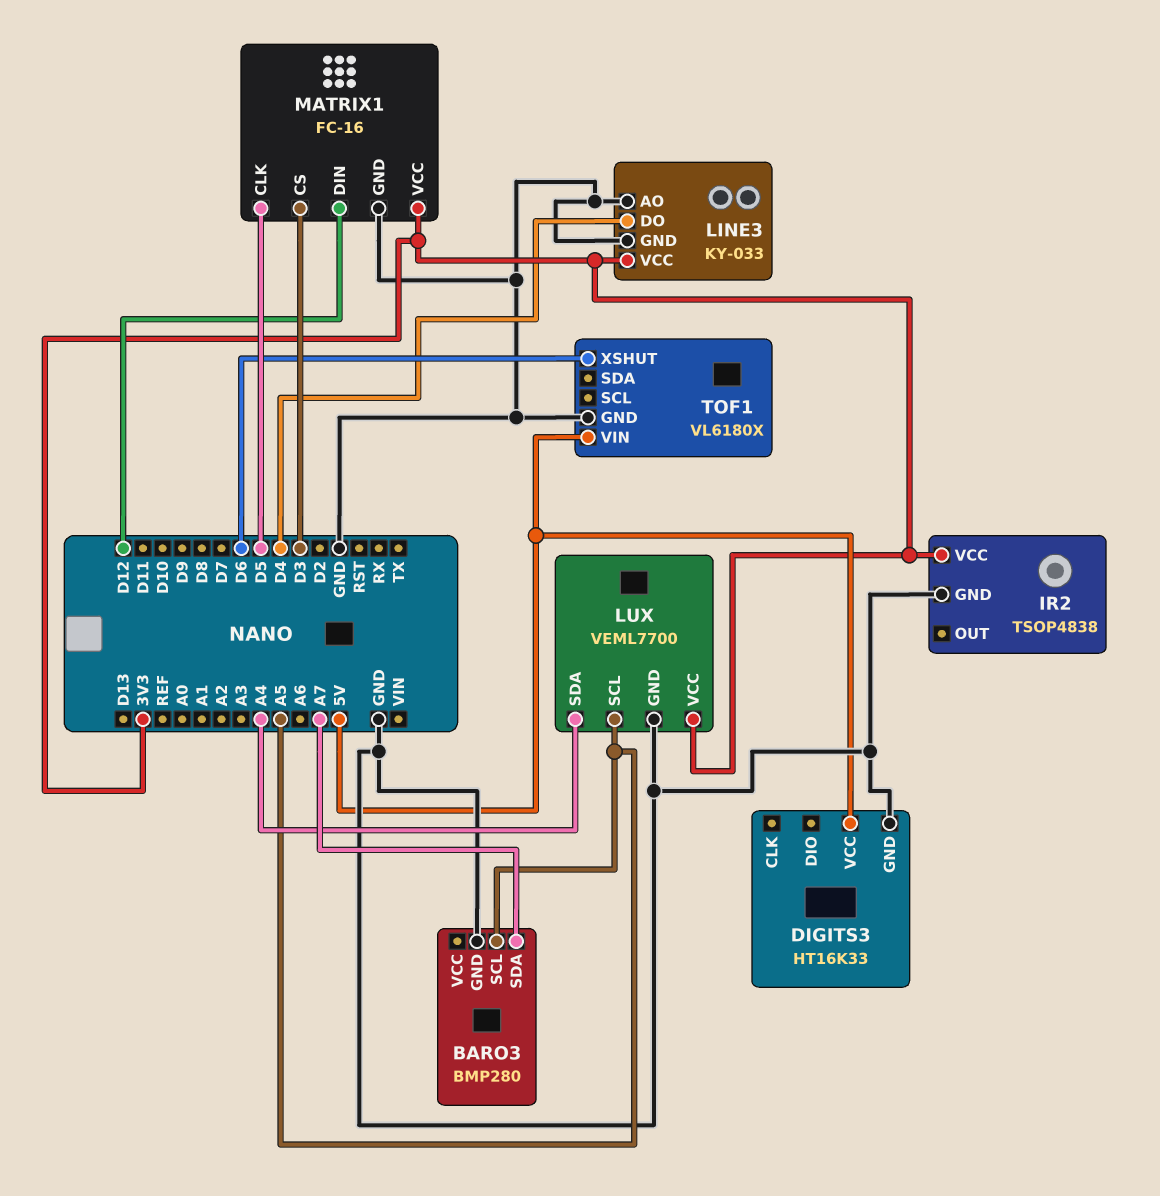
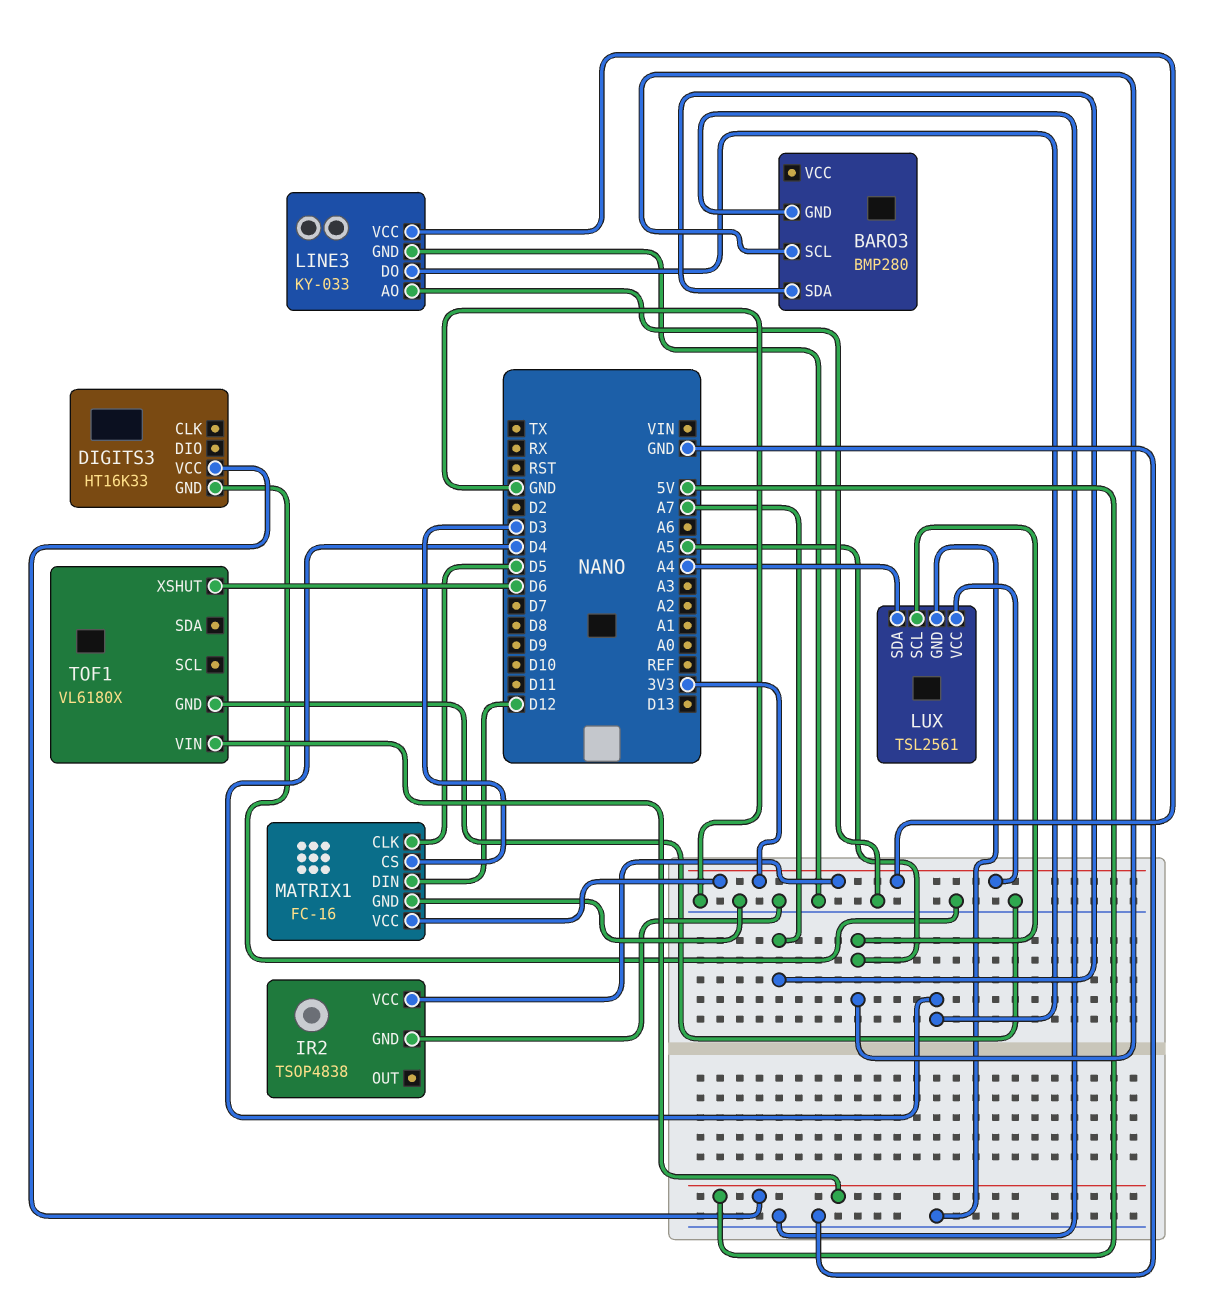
LUX: VEML7700 -> TSL2561

